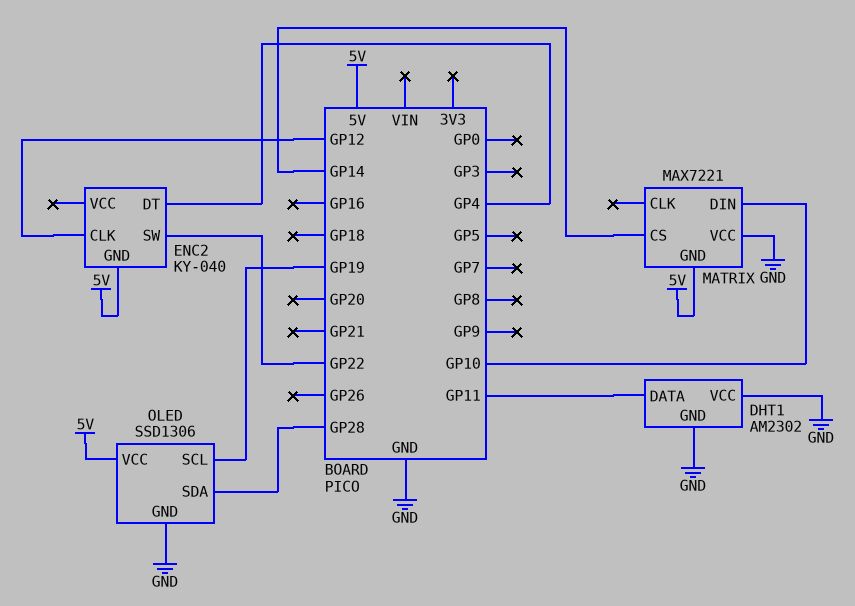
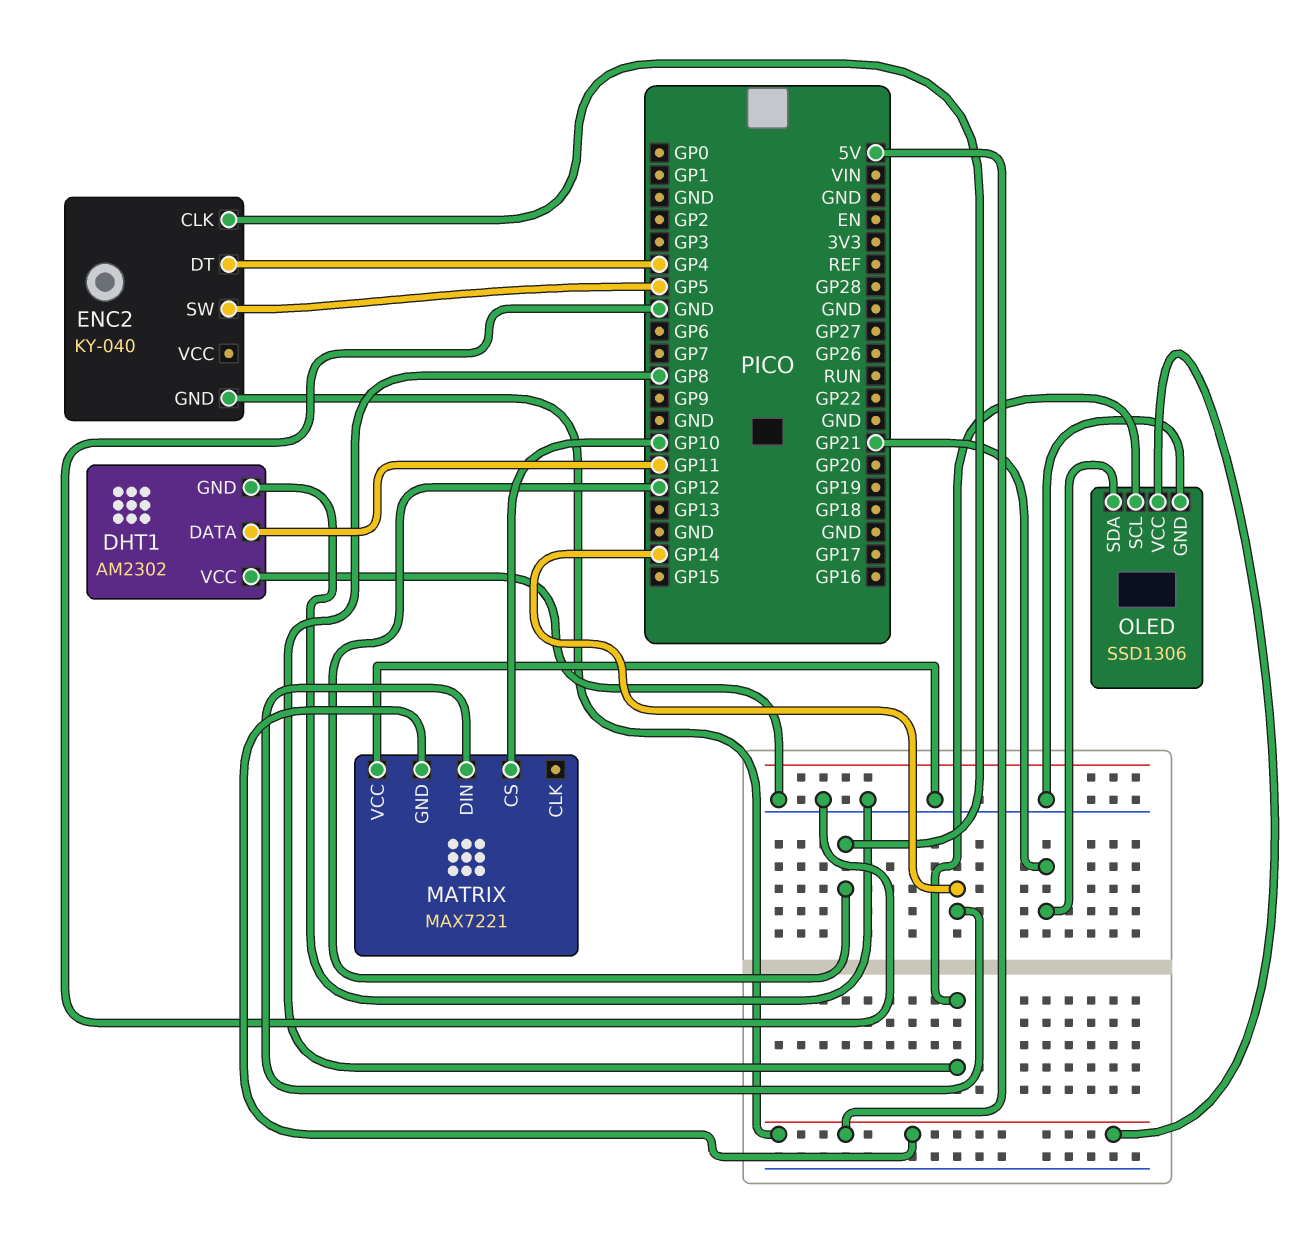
ENC2 pin SW: GP22 -> GP5
MATRIX pin CS: GP14 -> GP10
MATRIX pin DIN: GP10 -> GP14
OLED pin SCL: GP19 -> GP8
OLED pin SDA: GP28 -> GP21

